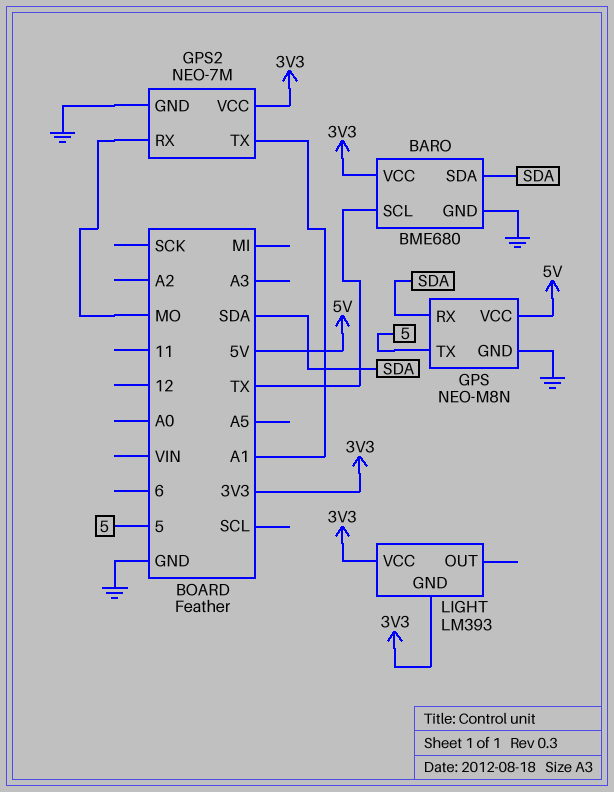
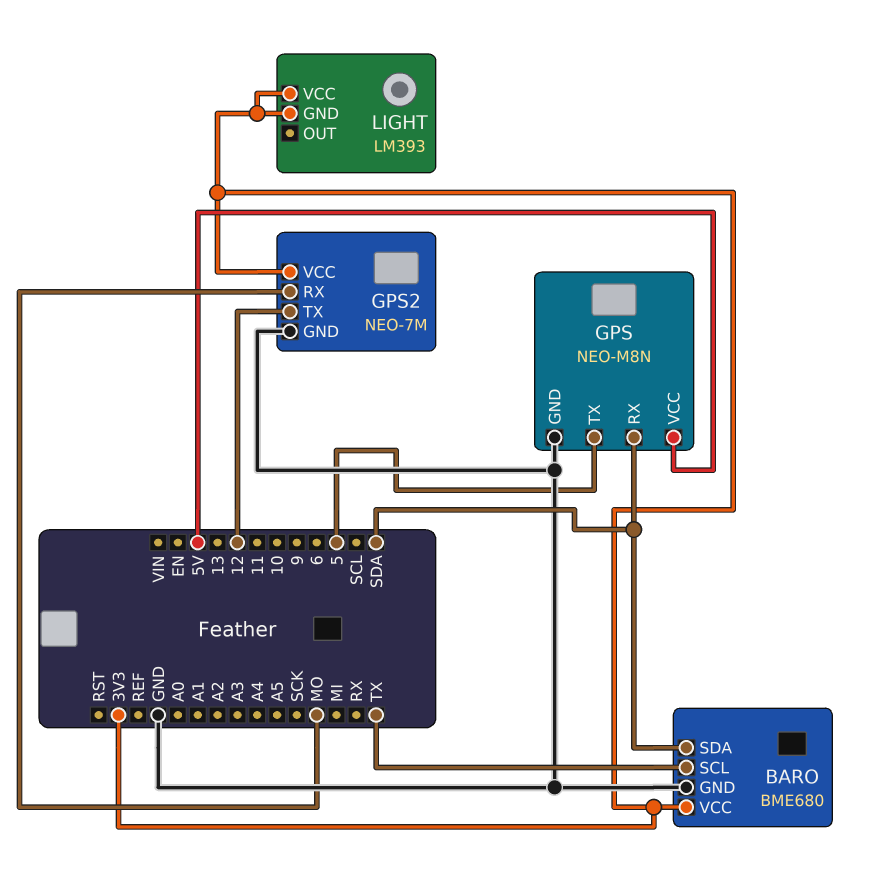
GPS2 pin TX: A1 -> 12

